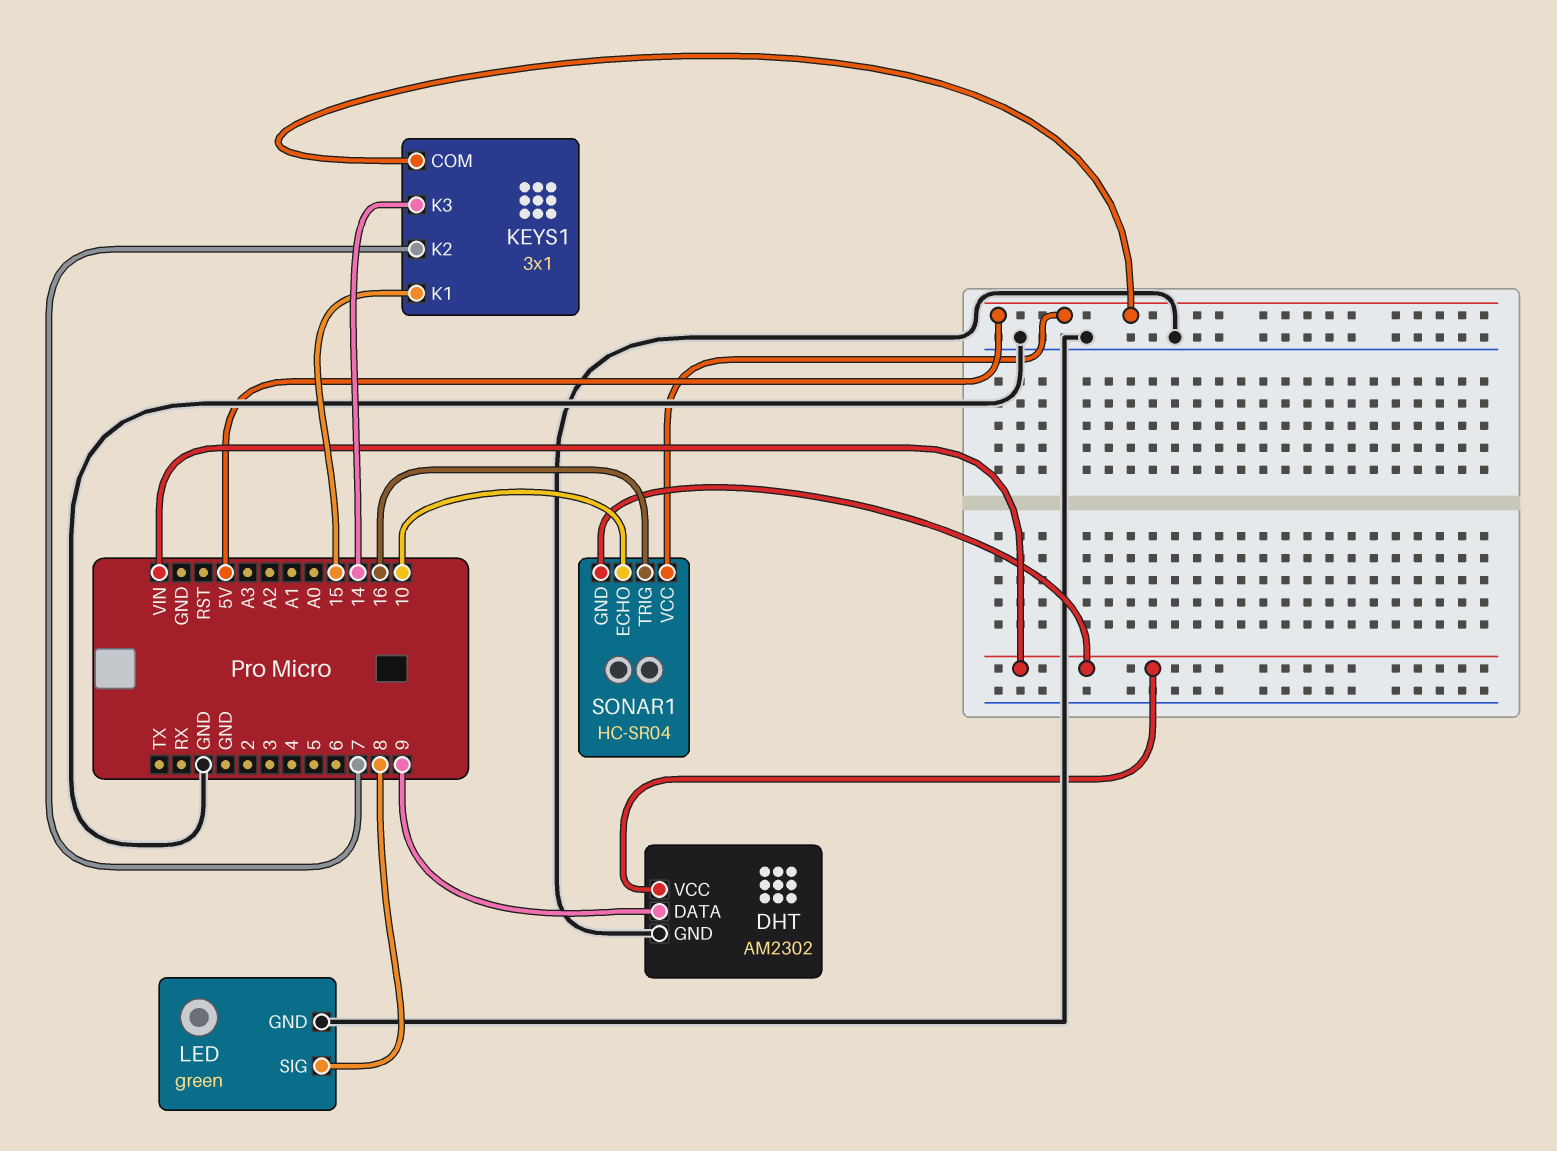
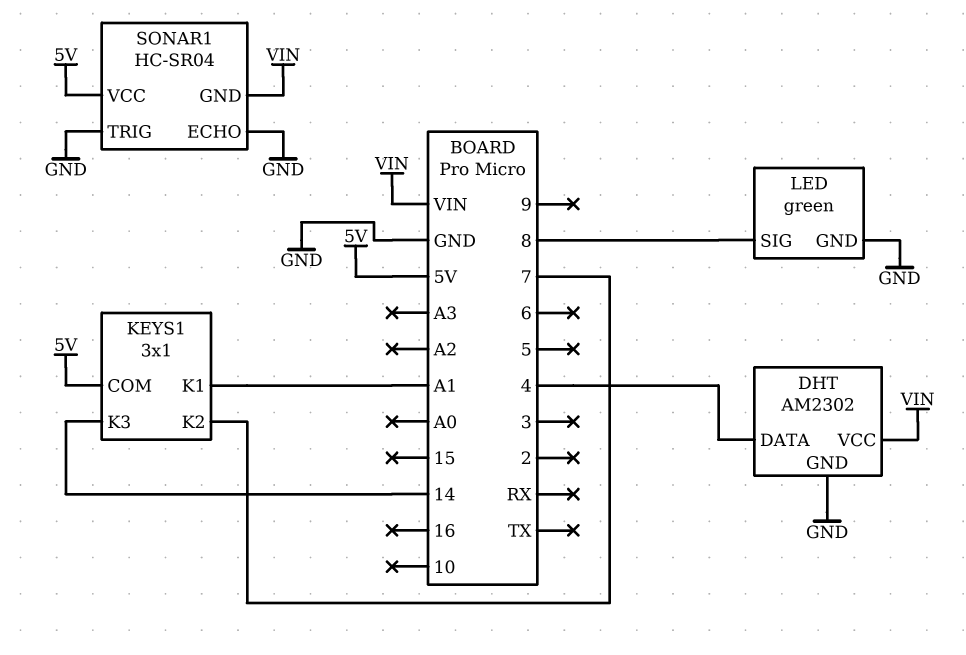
DHT pin DATA: 9 -> 4
KEYS1 pin K1: 15 -> A1
SONAR1 pin ECHO: 10 -> GND
SONAR1 pin TRIG: 16 -> GND

